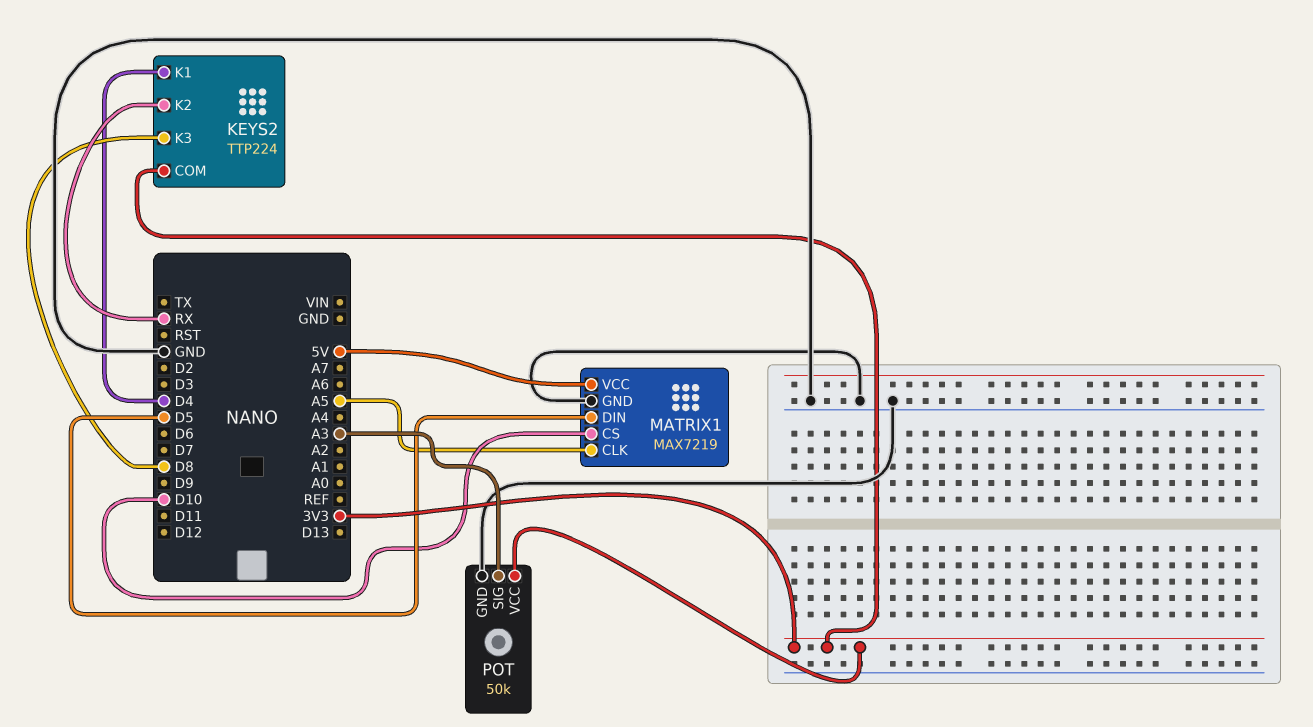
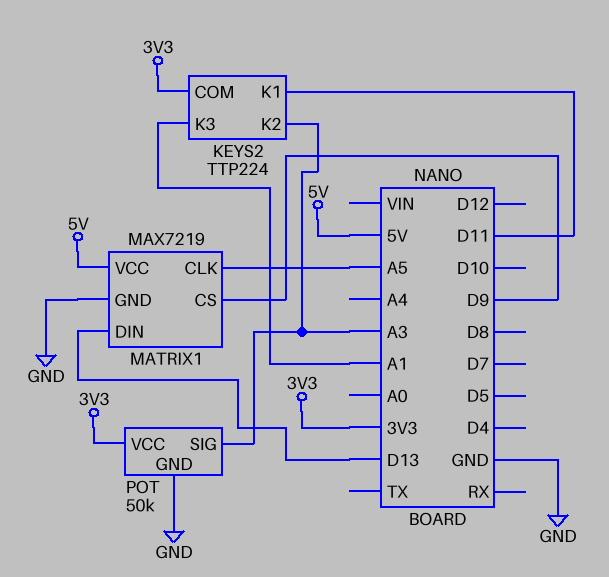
KEYS2 pin K1: D4 -> D11
KEYS2 pin K2: RX -> A3
KEYS2 pin K3: D8 -> A1
MATRIX1 pin CS: D10 -> D9
MATRIX1 pin DIN: D5 -> D13

